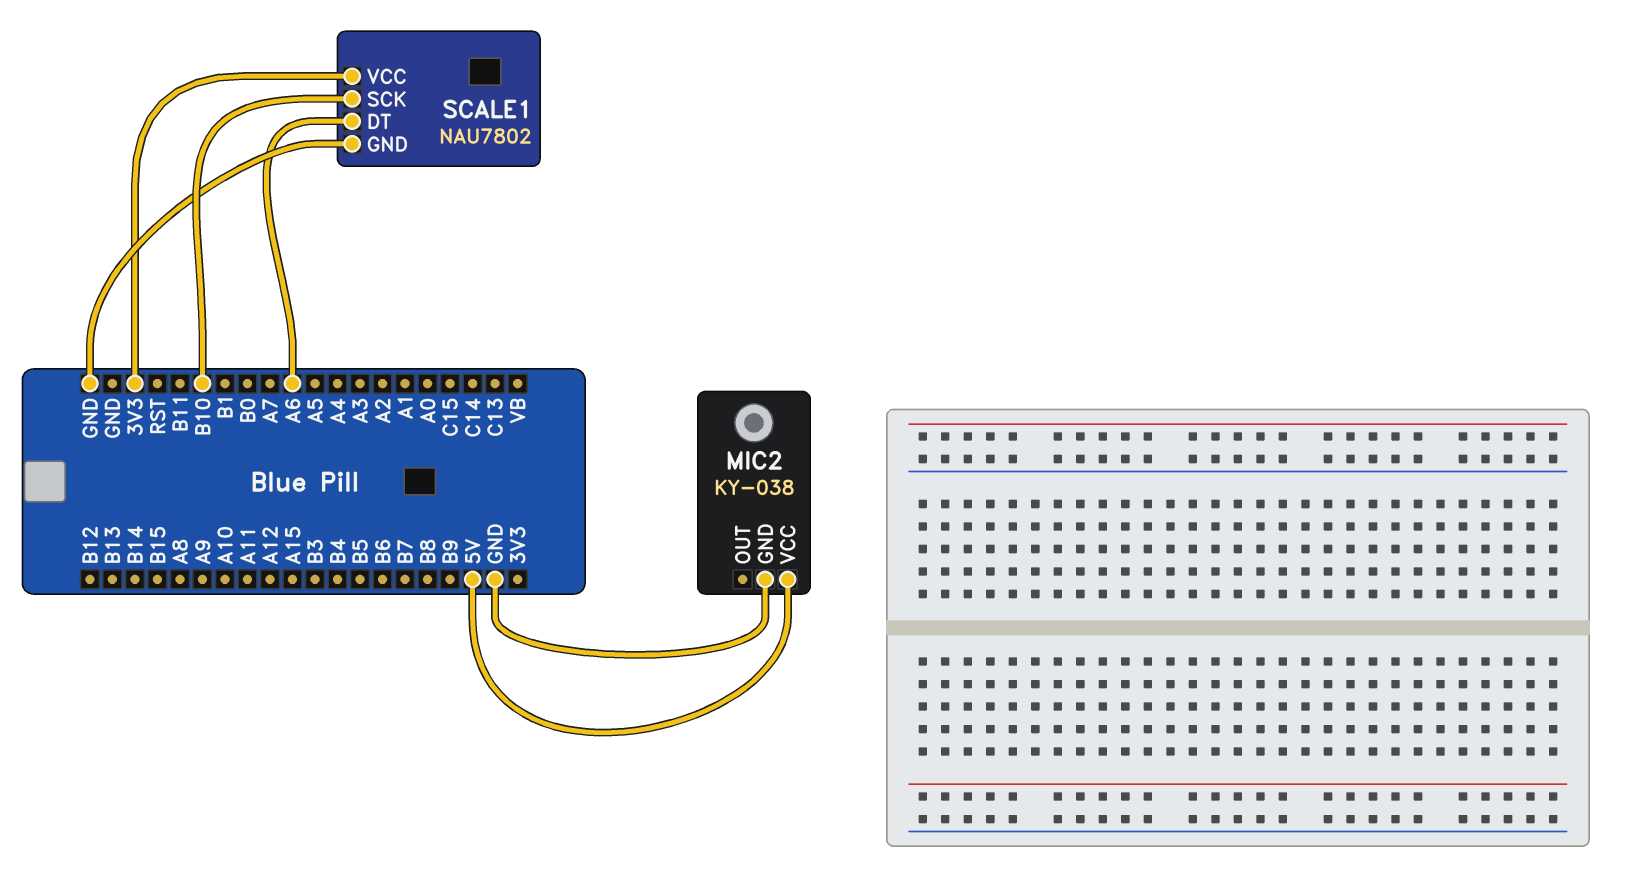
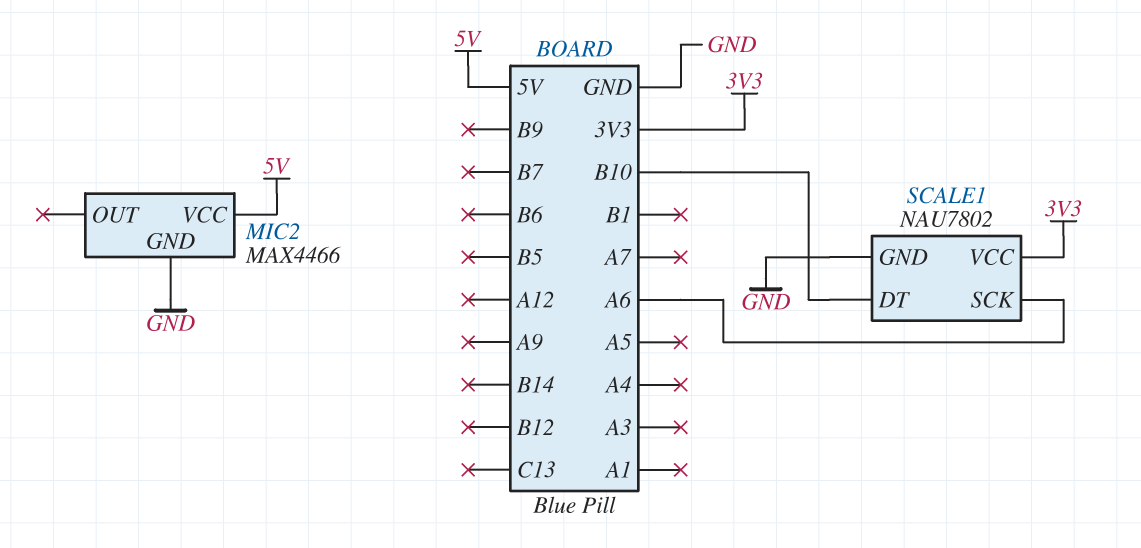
MIC2: KY-038 -> MAX4466
SCALE1 pin DT: A6 -> B10
SCALE1 pin SCK: B10 -> A6

